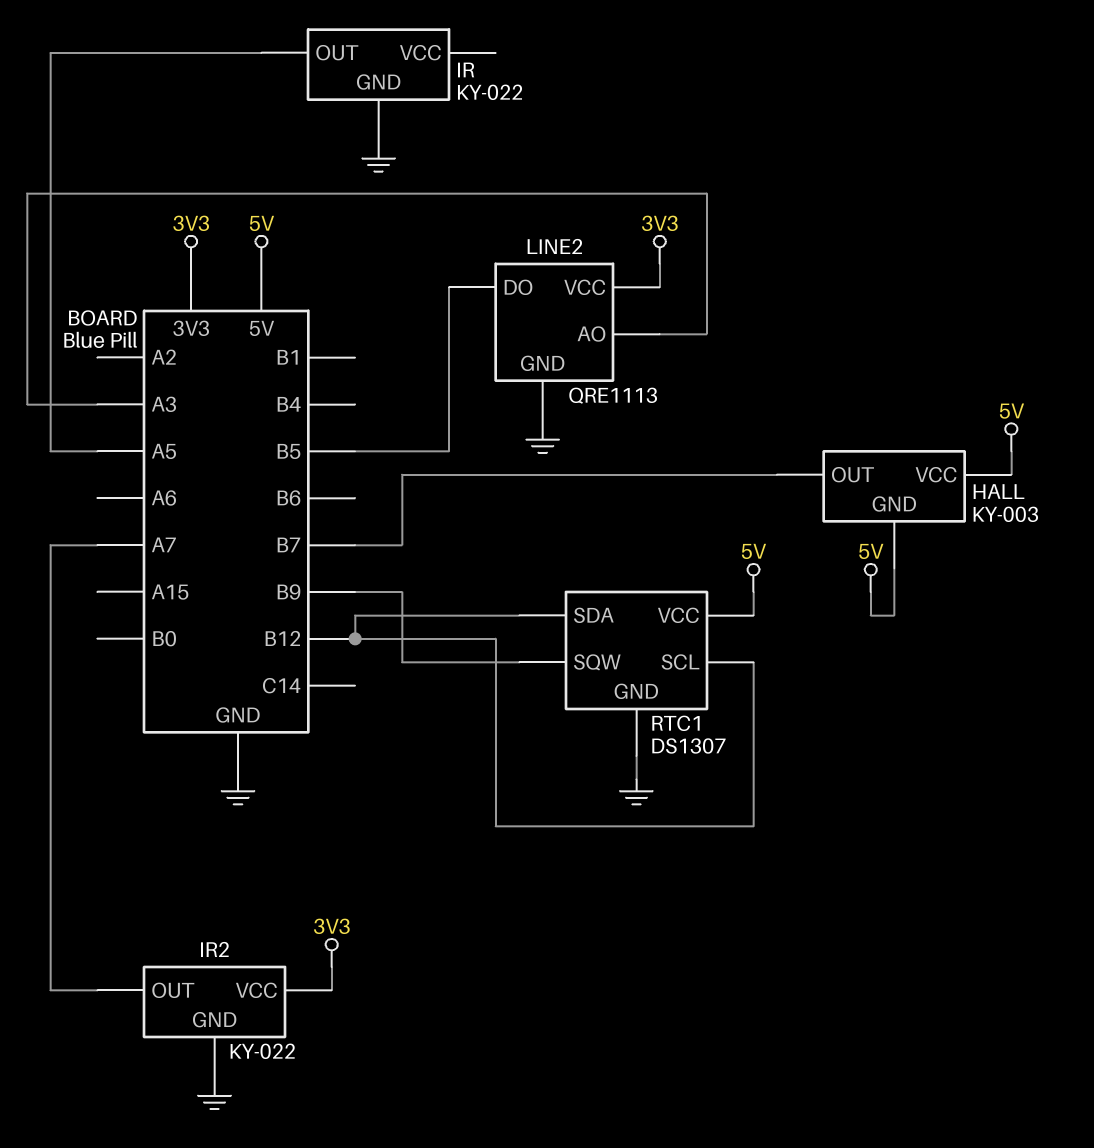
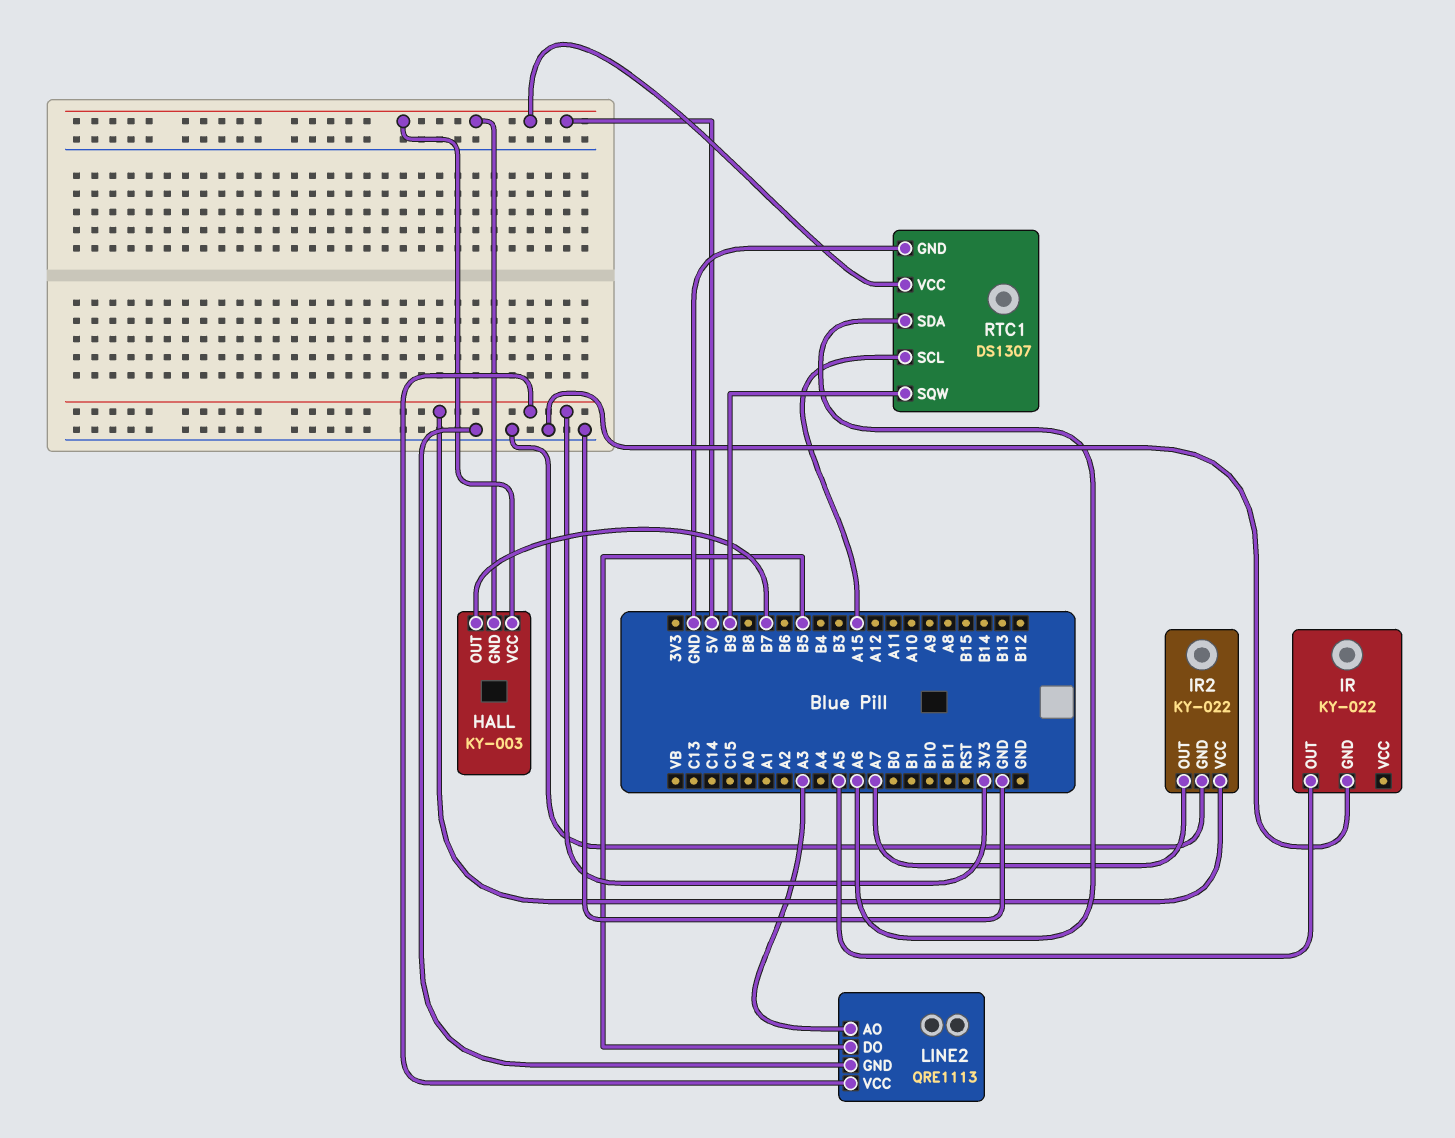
RTC1 pin SCL: B12 -> A15
RTC1 pin SDA: B12 -> A6

